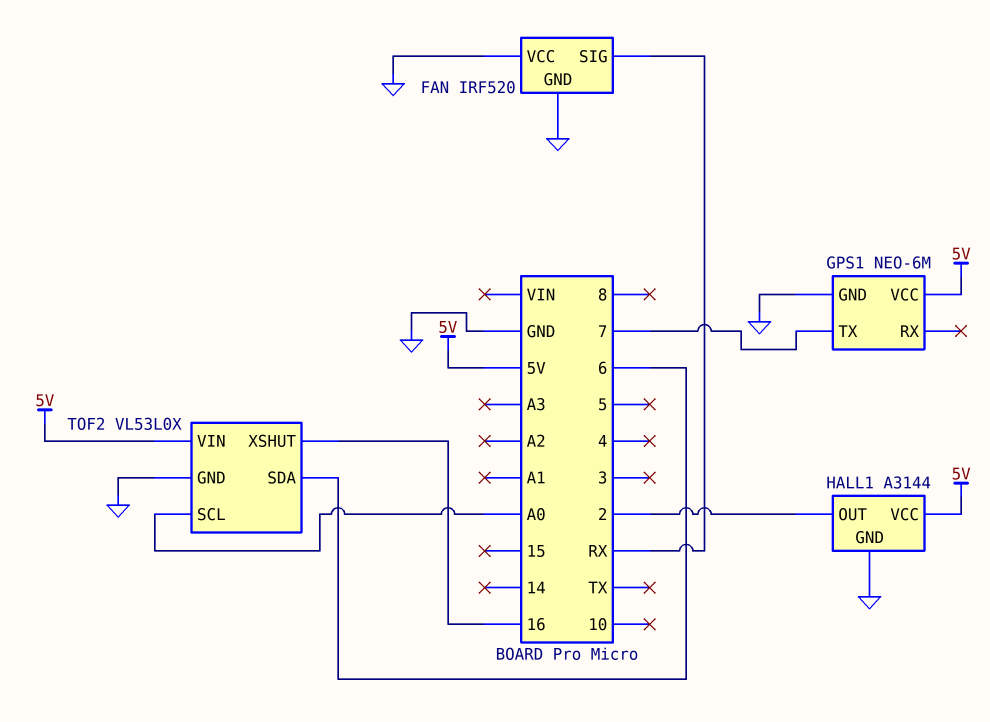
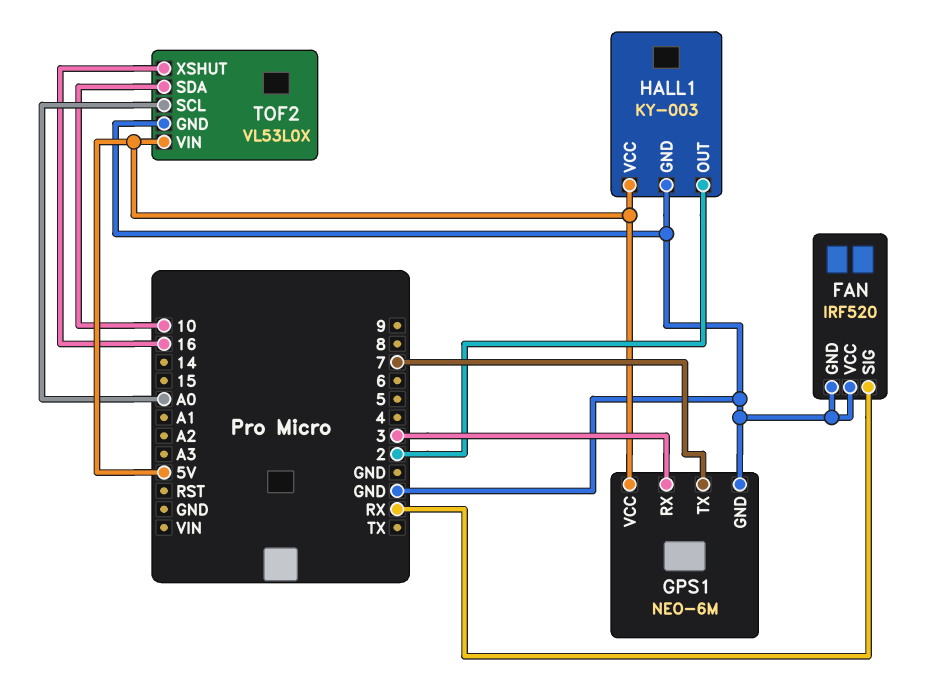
GPS1 pin RX: none -> 3
HALL1: A3144 -> KY-003
TOF2 pin SDA: 6 -> 10

